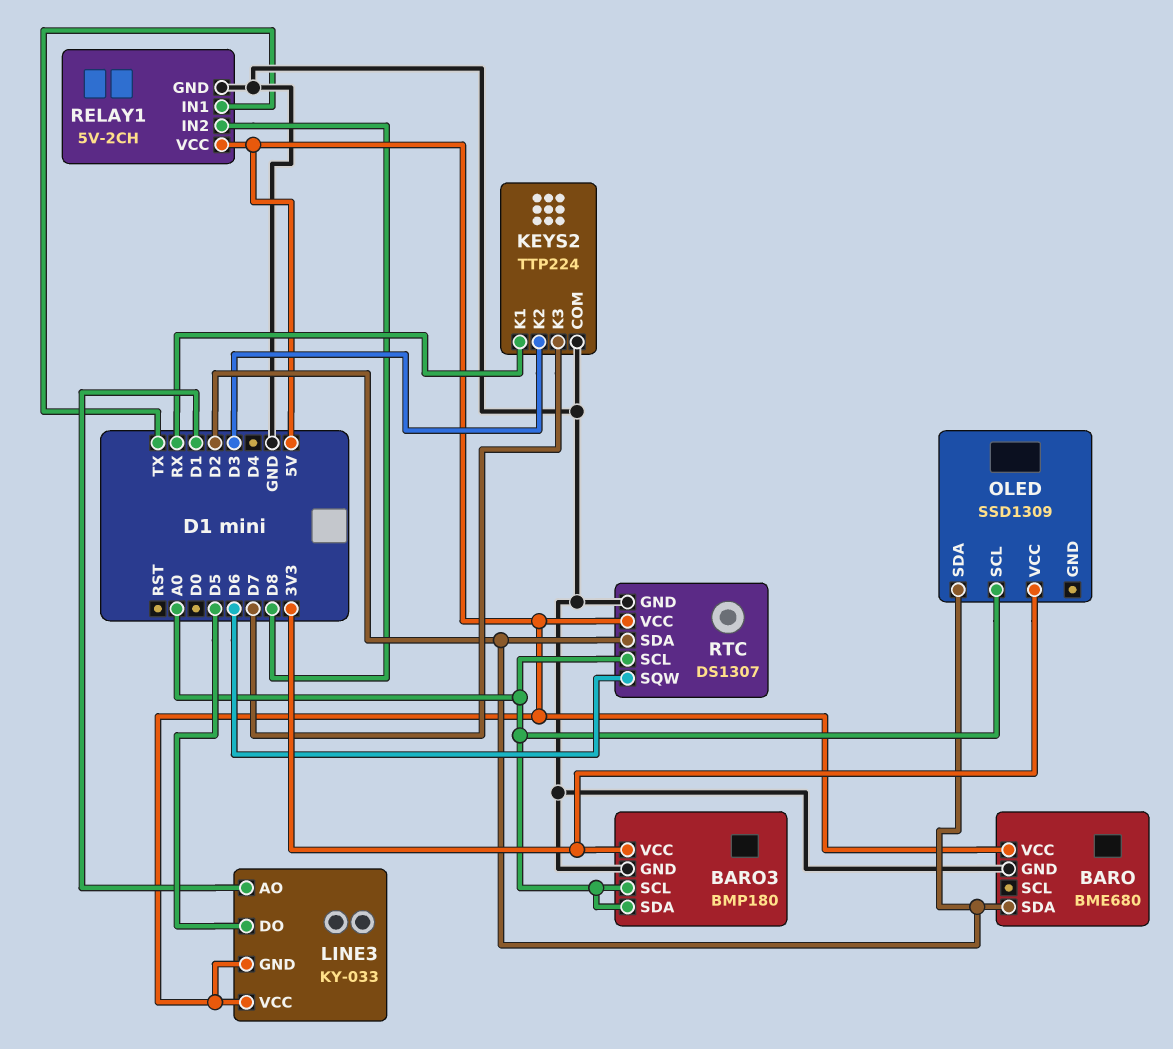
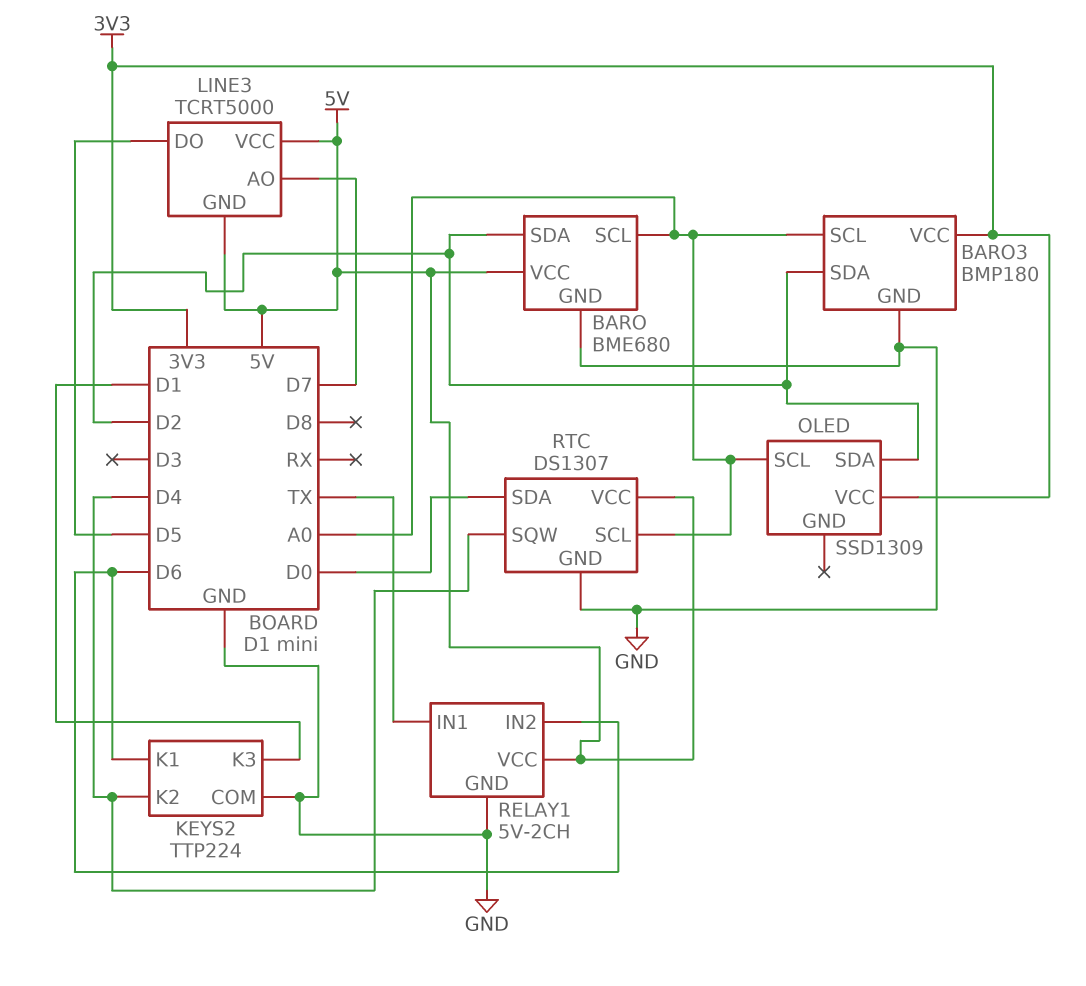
BARO pin SCL: none -> A0
BARO3 pin SDA: A0 -> D2
KEYS2 pin K1: RX -> D6
KEYS2 pin K2: D3 -> D4
KEYS2 pin K3: D7 -> D1
LINE3: KY-033 -> TCRT5000
LINE3 pin AO: D1 -> D7
RELAY1 pin IN2: D8 -> D6
RTC pin SDA: D2 -> D0
RTC pin SQW: D6 -> D4

